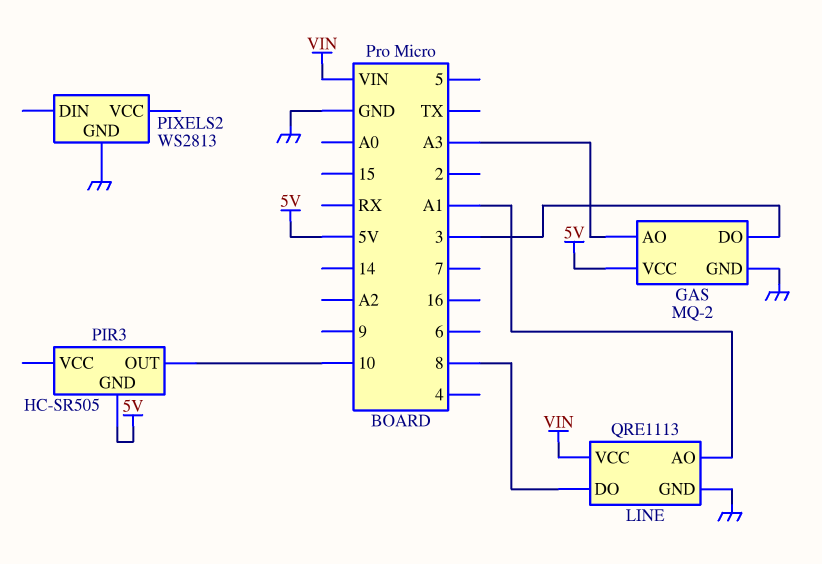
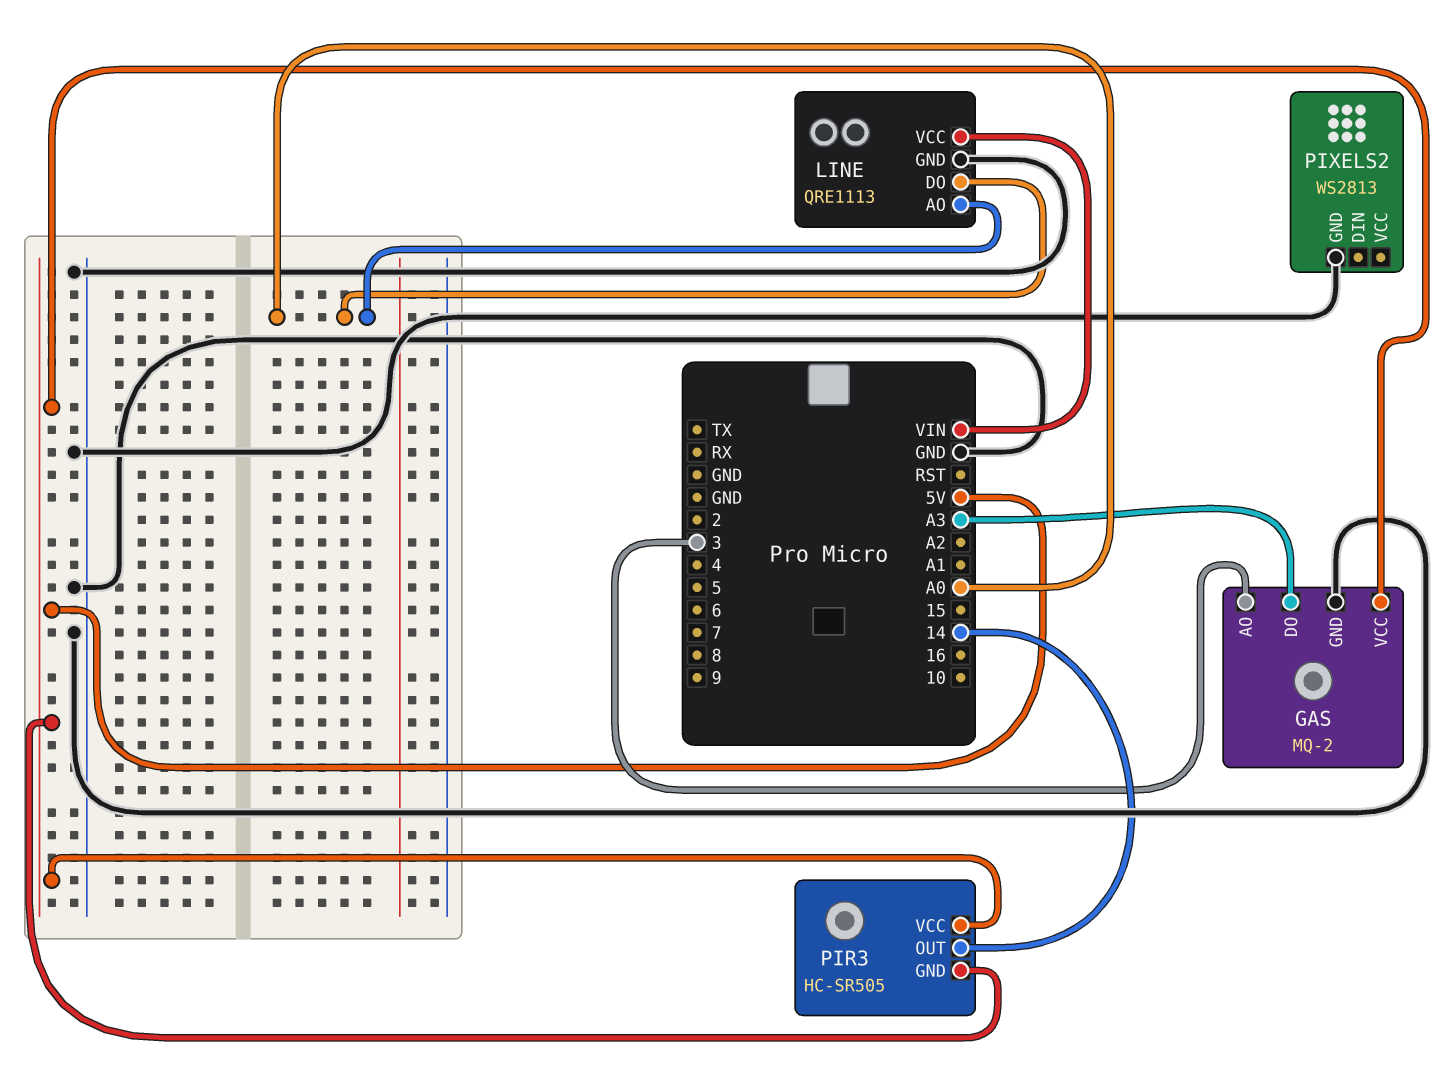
GAS pin AO: A3 -> 3
GAS pin DO: 3 -> A3
LINE pin AO: A1 -> A0
LINE pin DO: 8 -> A0
PIR3 pin OUT: 10 -> 14
PIR3 pin VCC: none -> 5V

